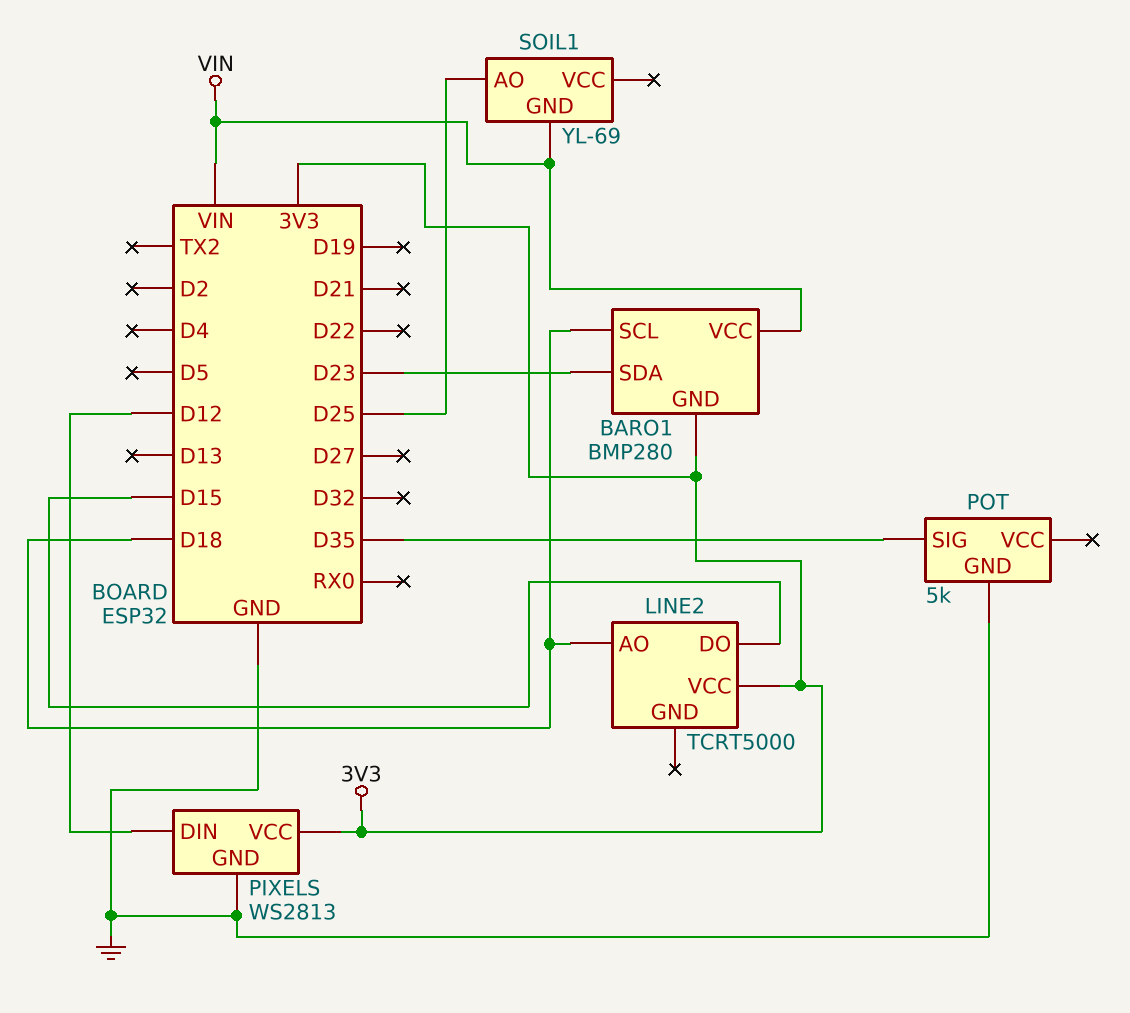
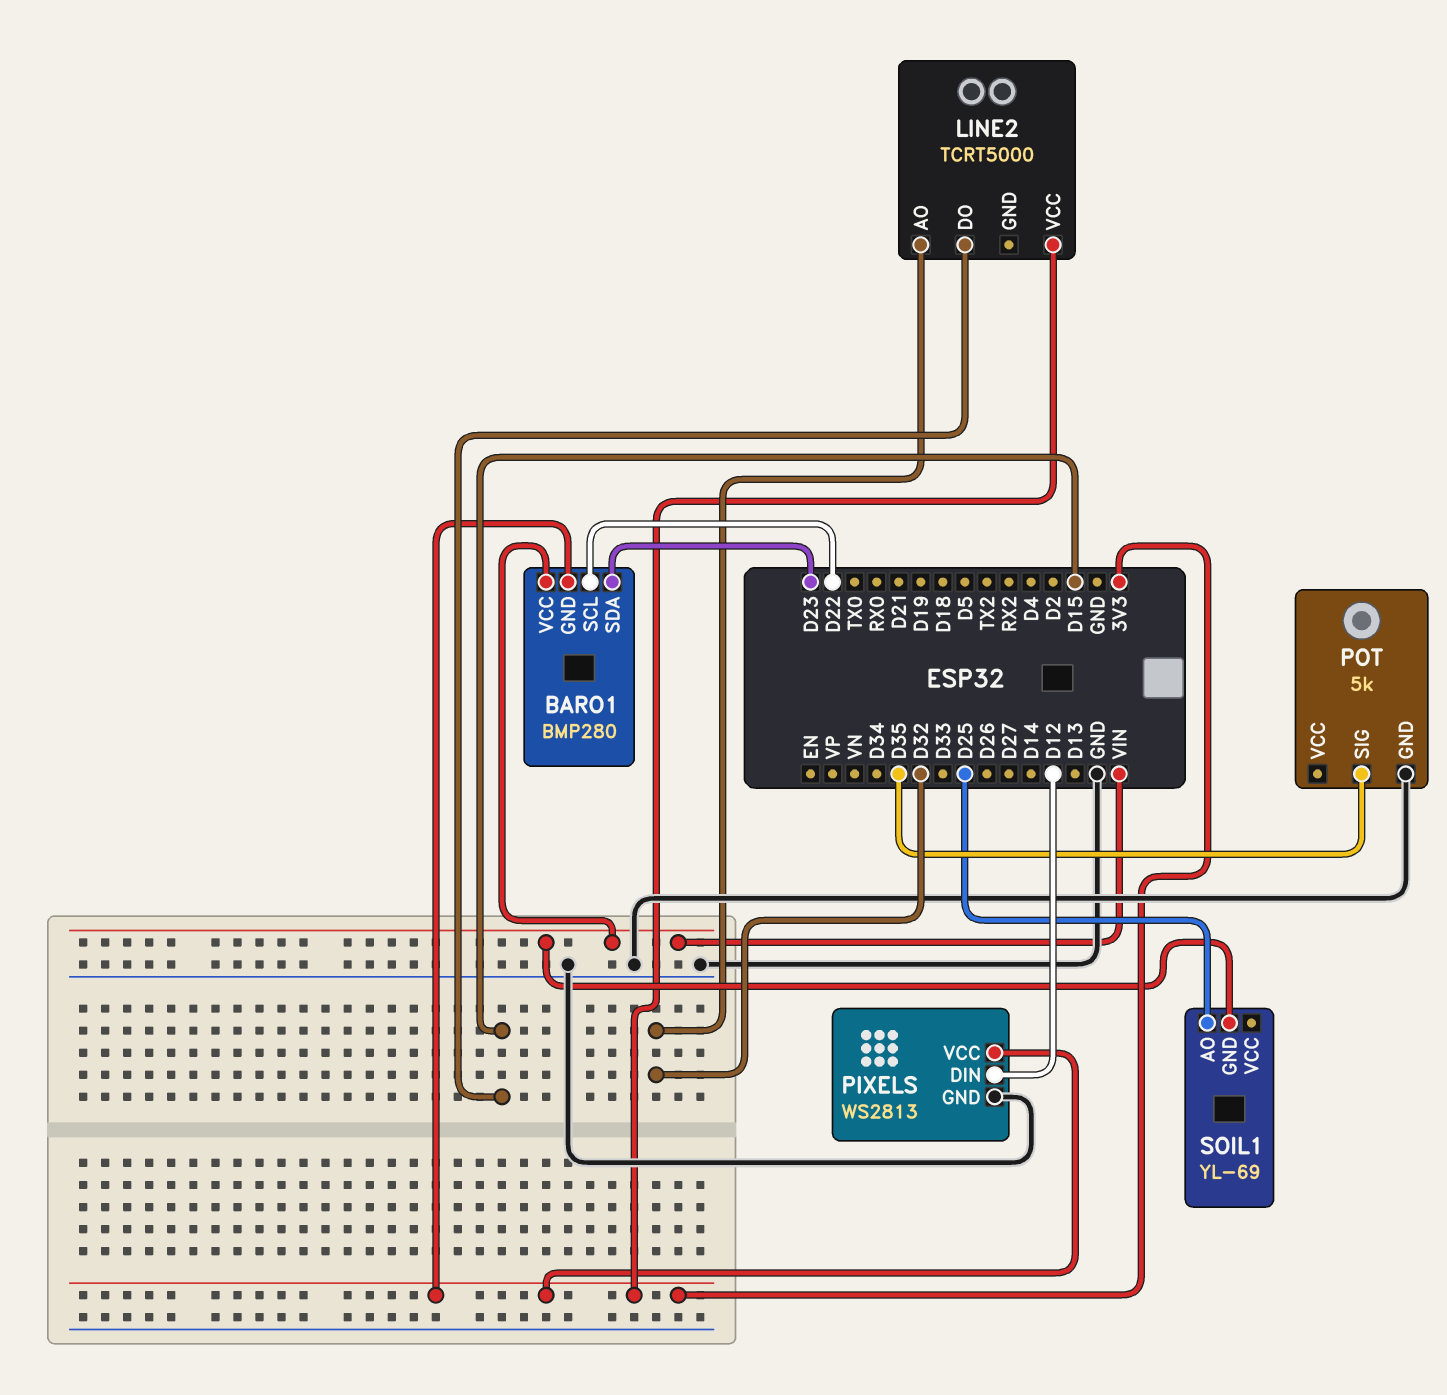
BARO1 pin SCL: D18 -> D22
LINE2 pin AO: D18 -> D32

